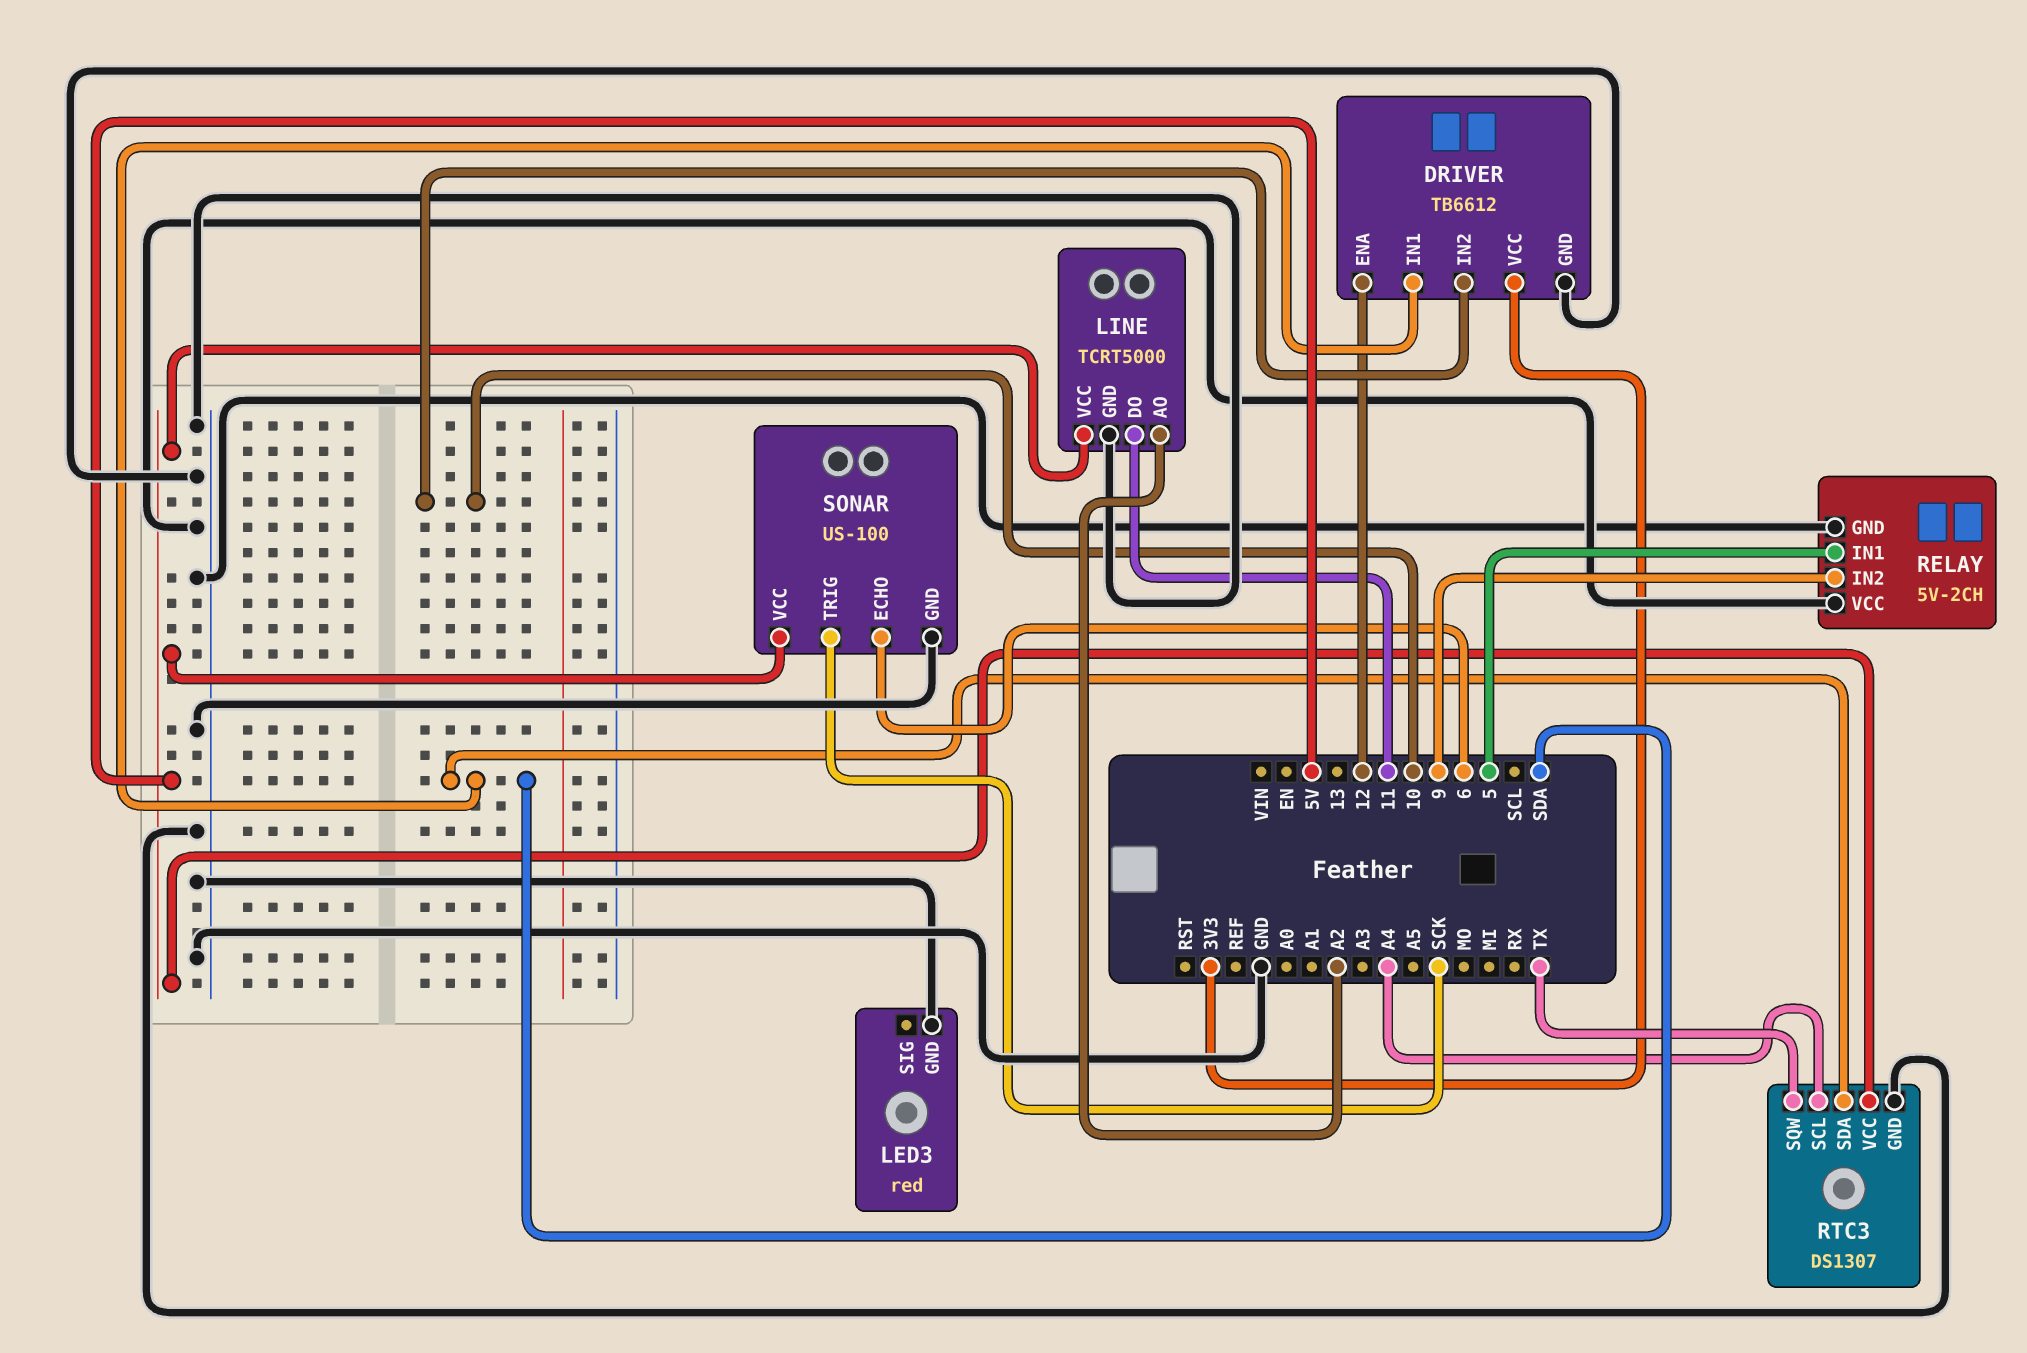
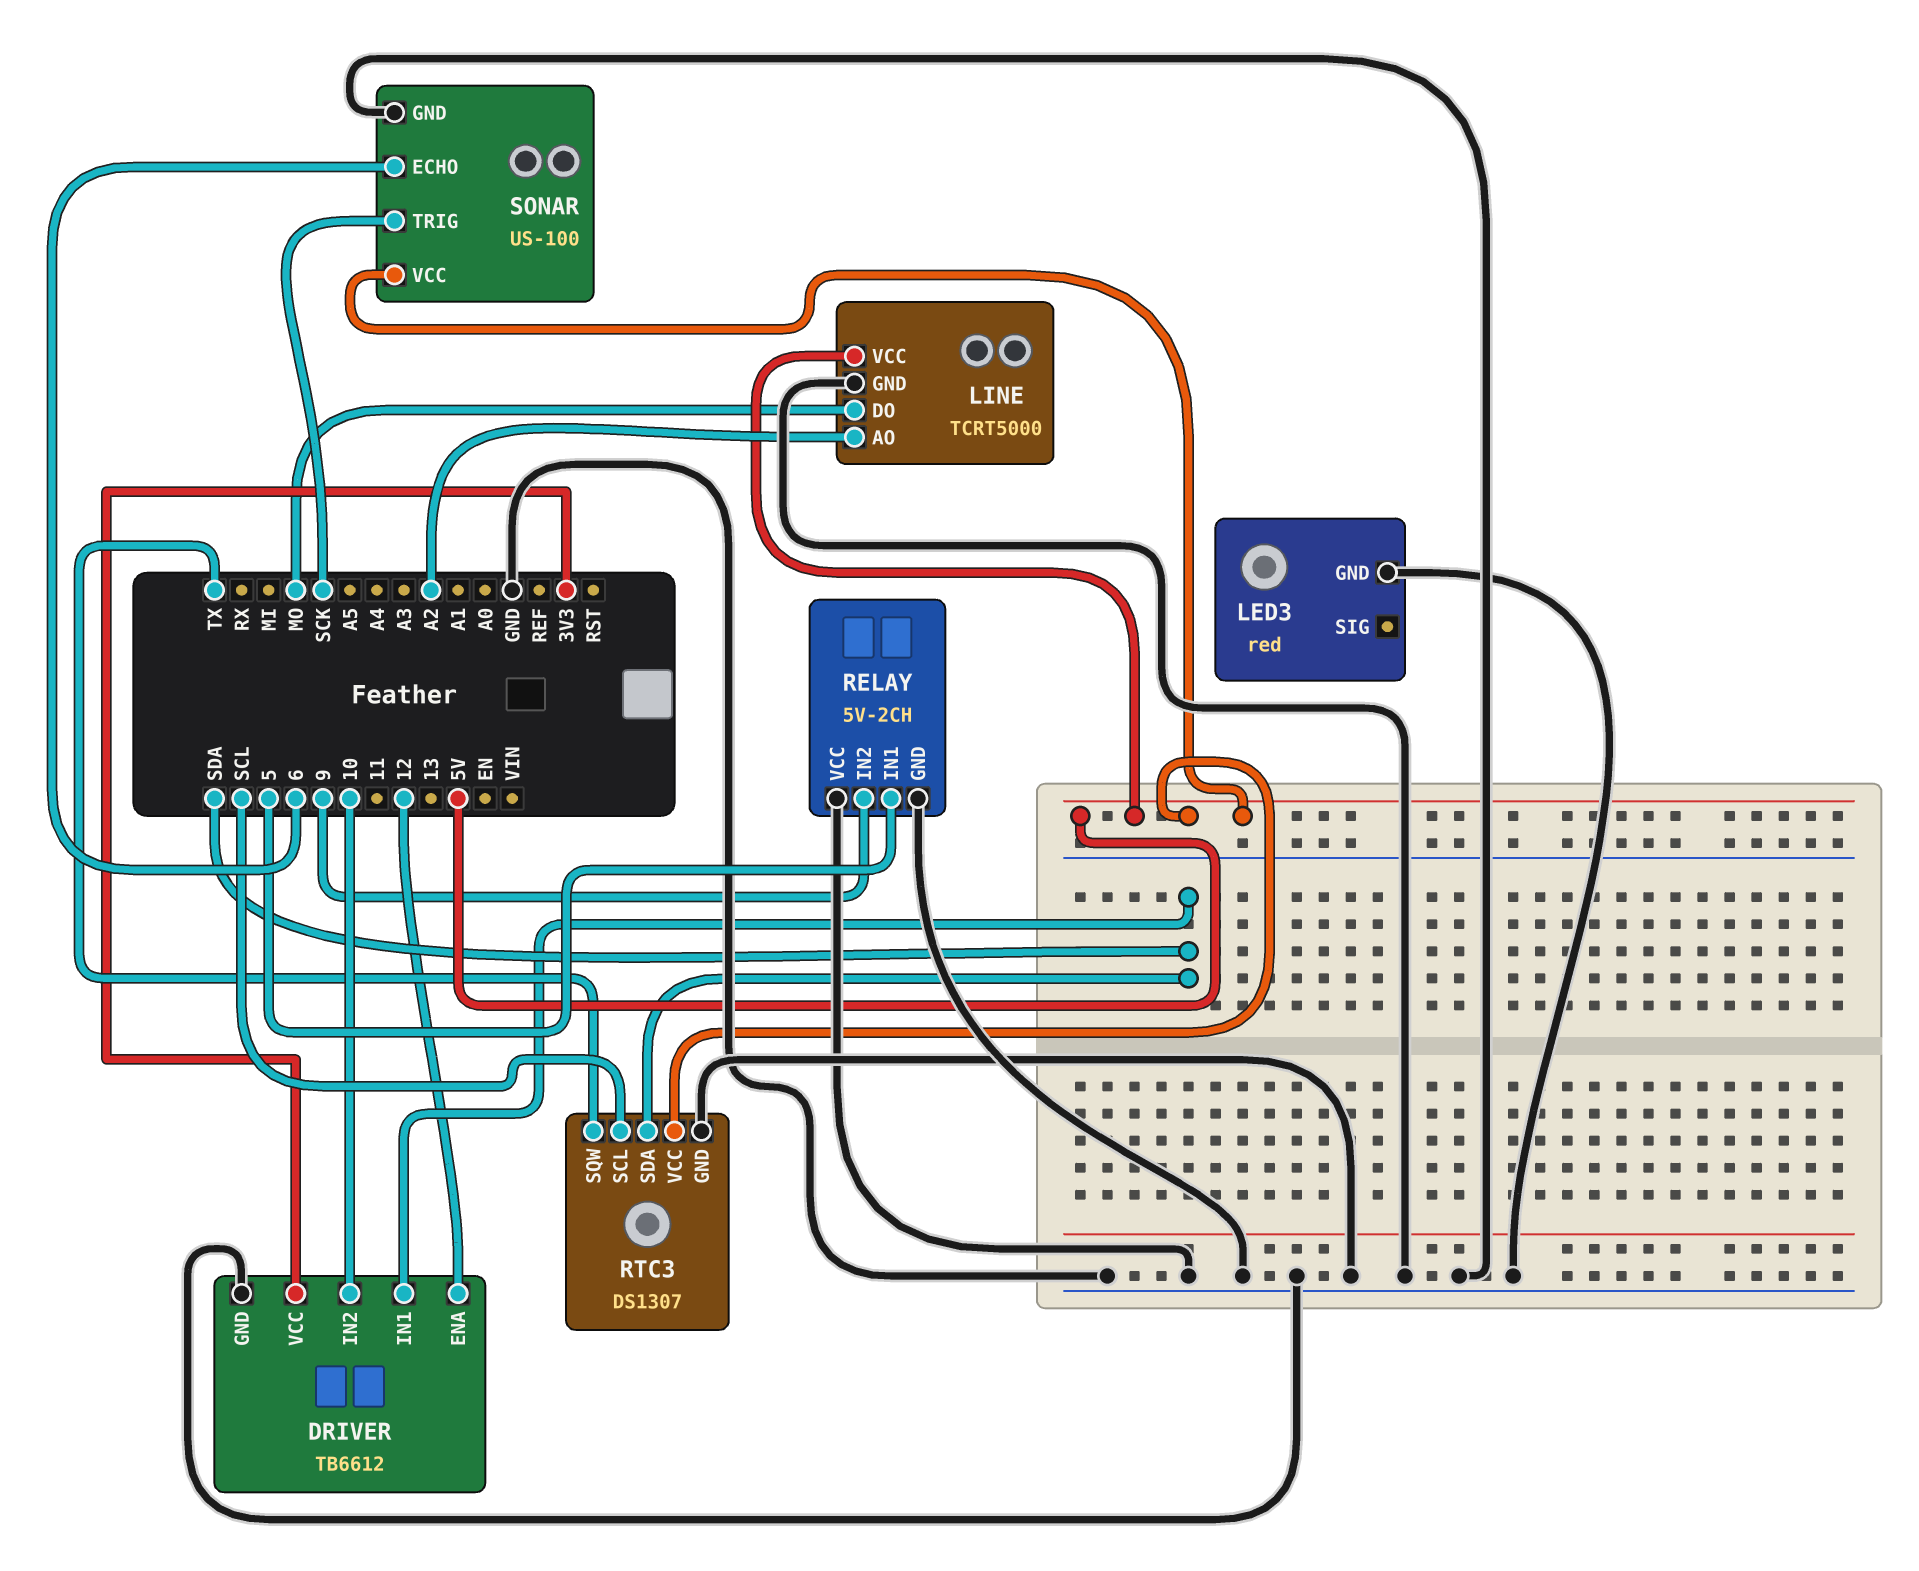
LINE pin DO: 11 -> MO
RTC3 pin SCL: A4 -> SCL

